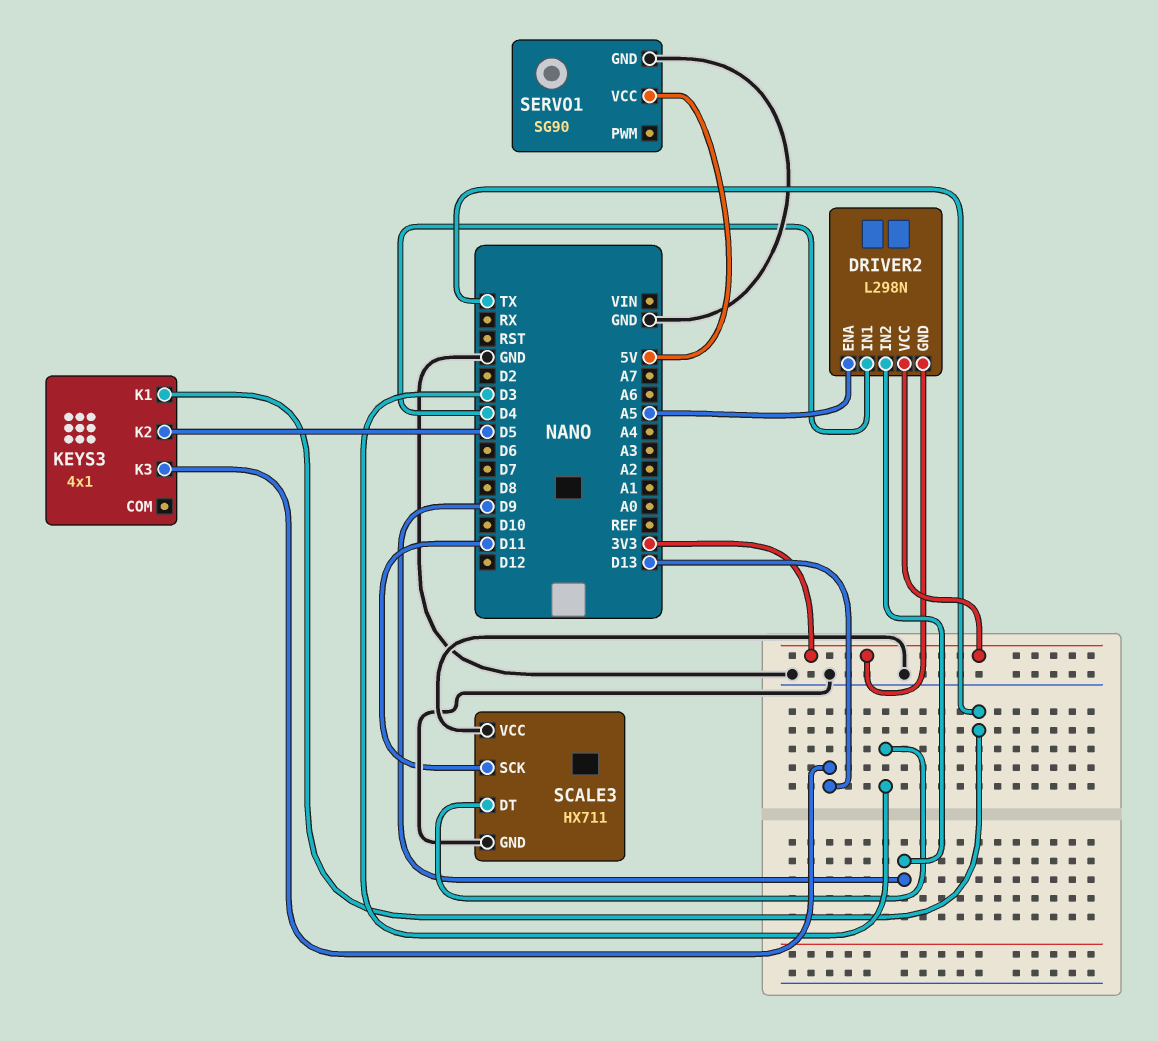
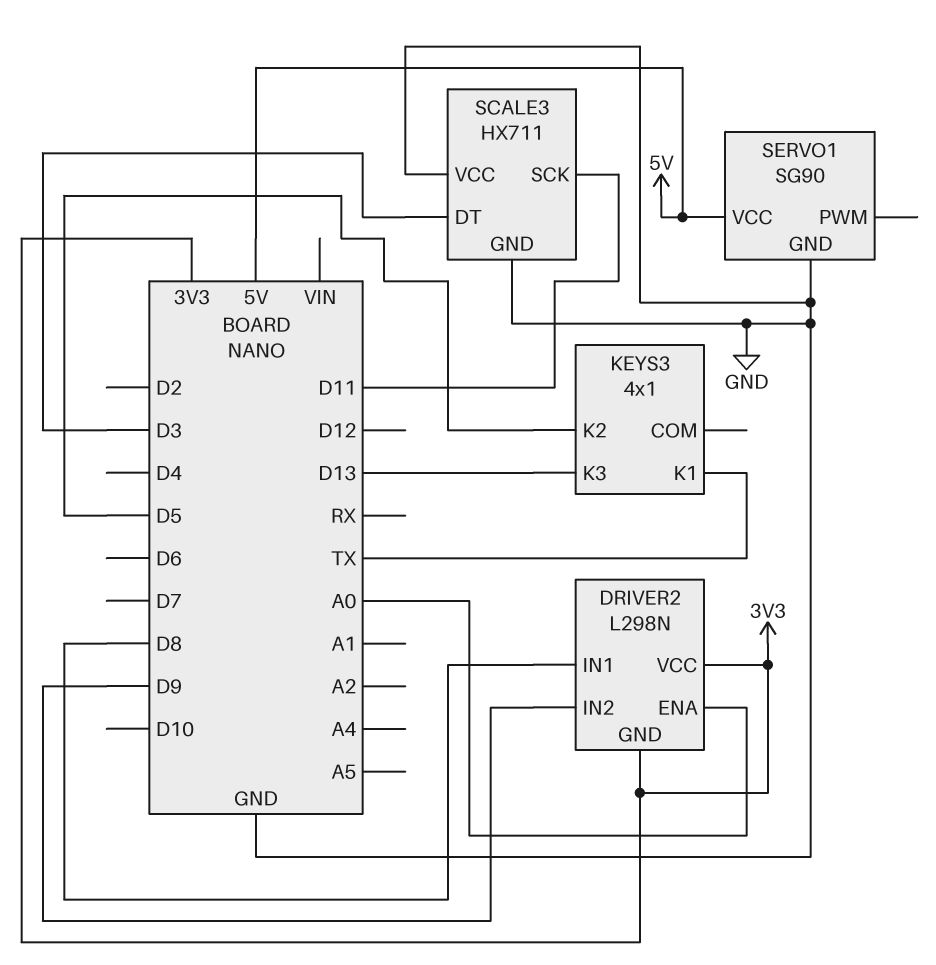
DRIVER2 pin ENA: A5 -> A0
DRIVER2 pin IN1: D4 -> D8

